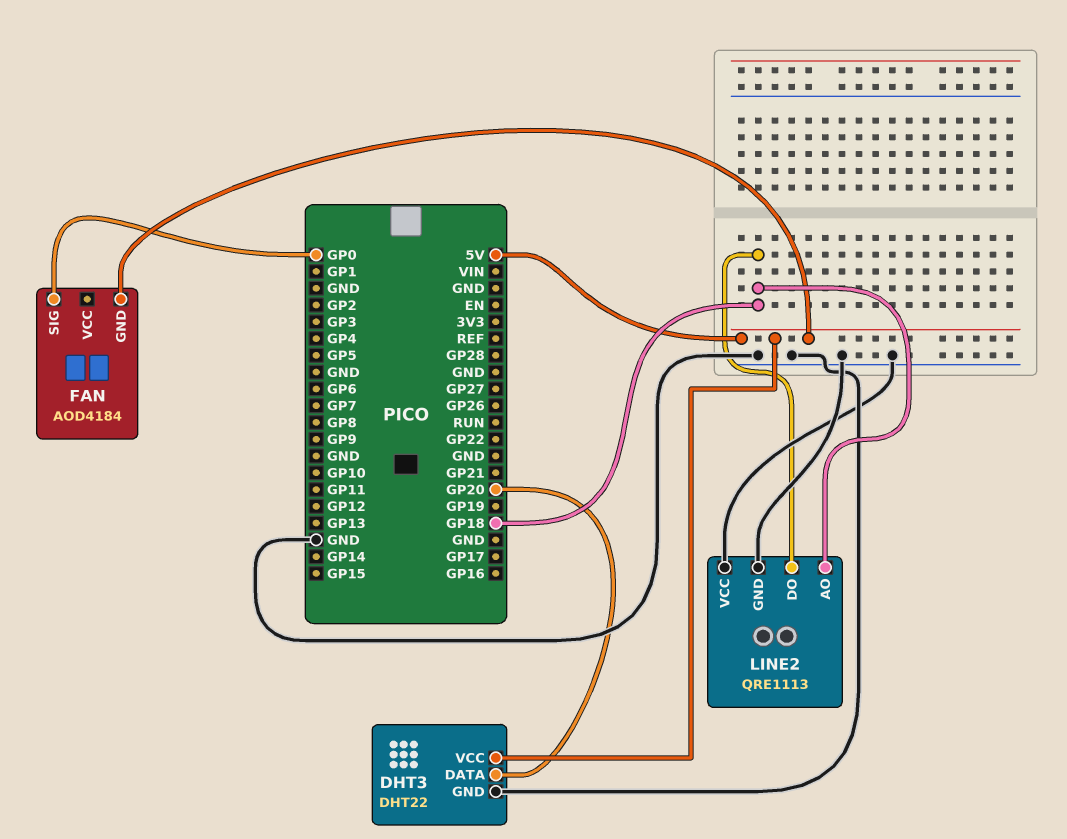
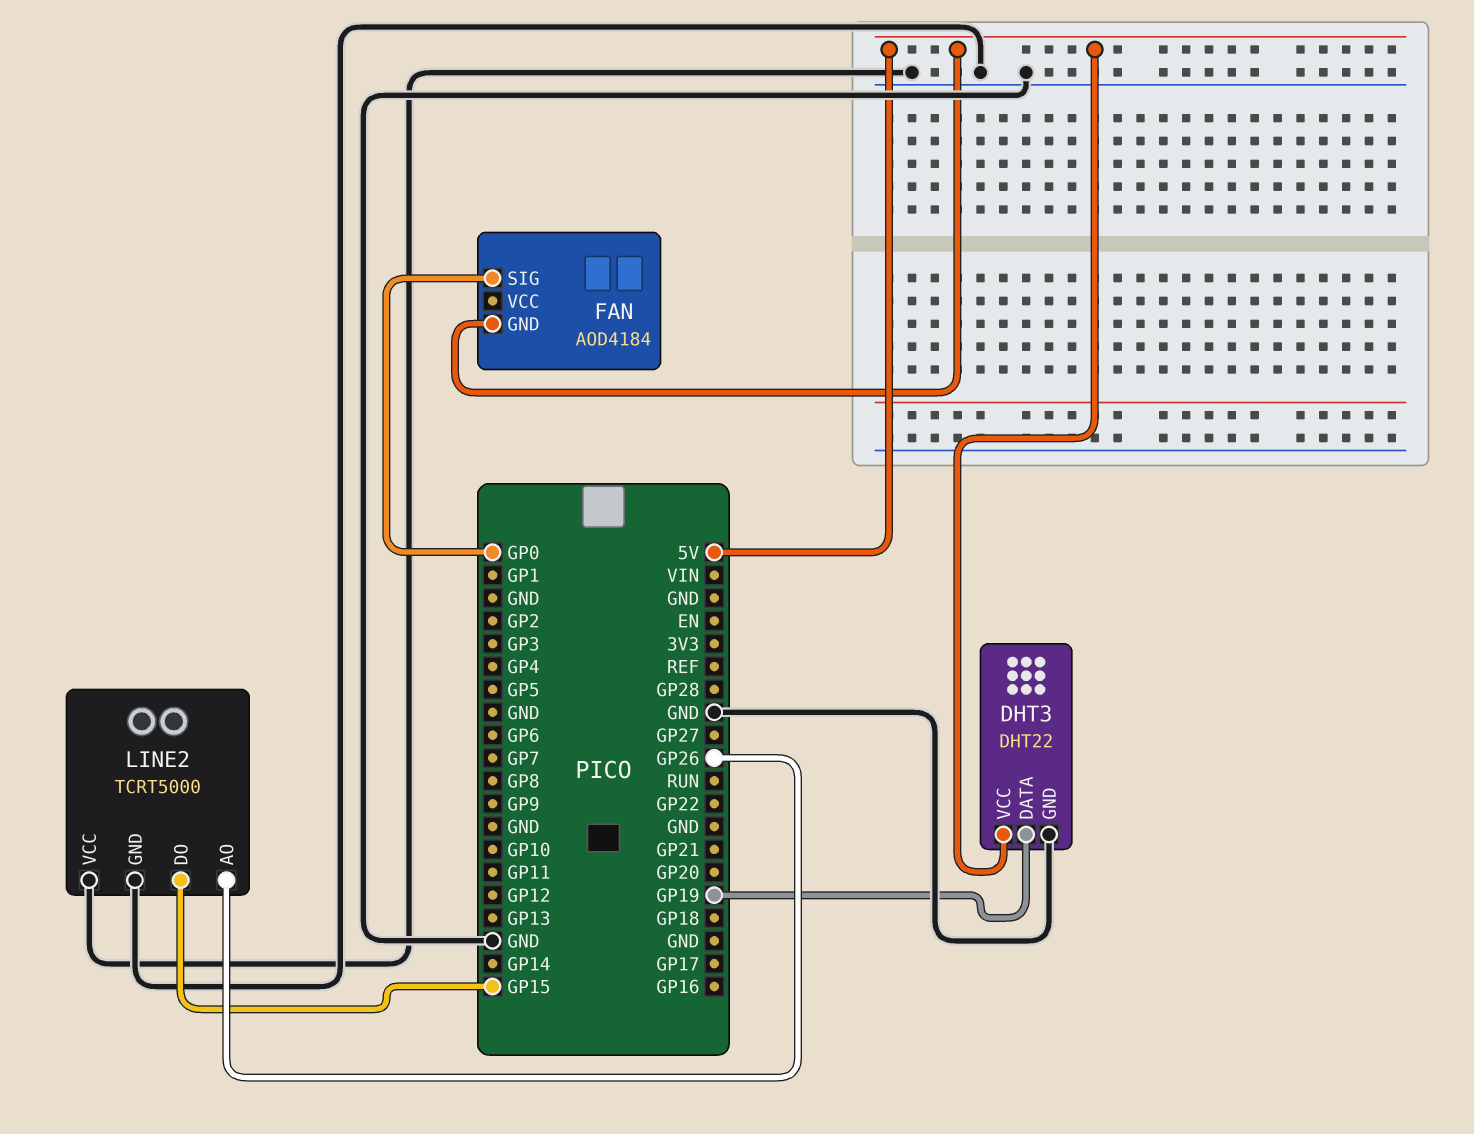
DHT3 pin DATA: GP20 -> GP19
LINE2: QRE1113 -> TCRT5000
LINE2 pin AO: GP18 -> GP26
LINE2 pin DO: GP18 -> GP15

